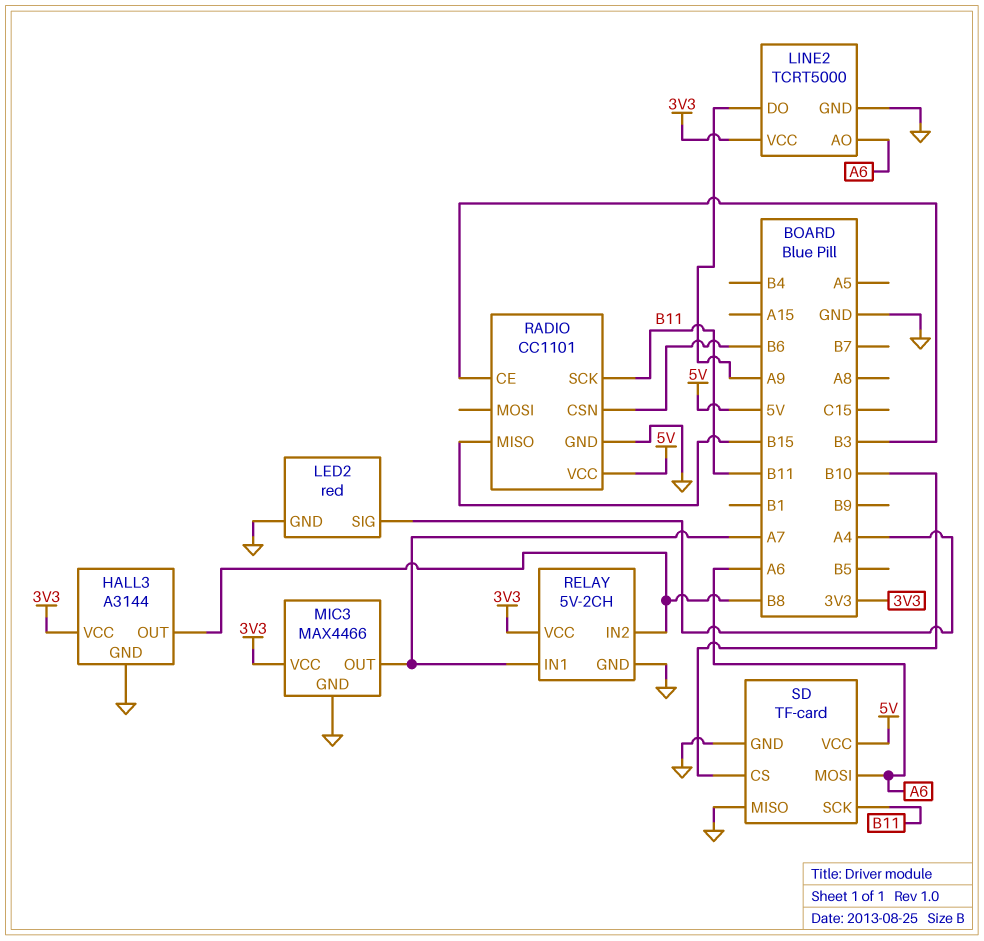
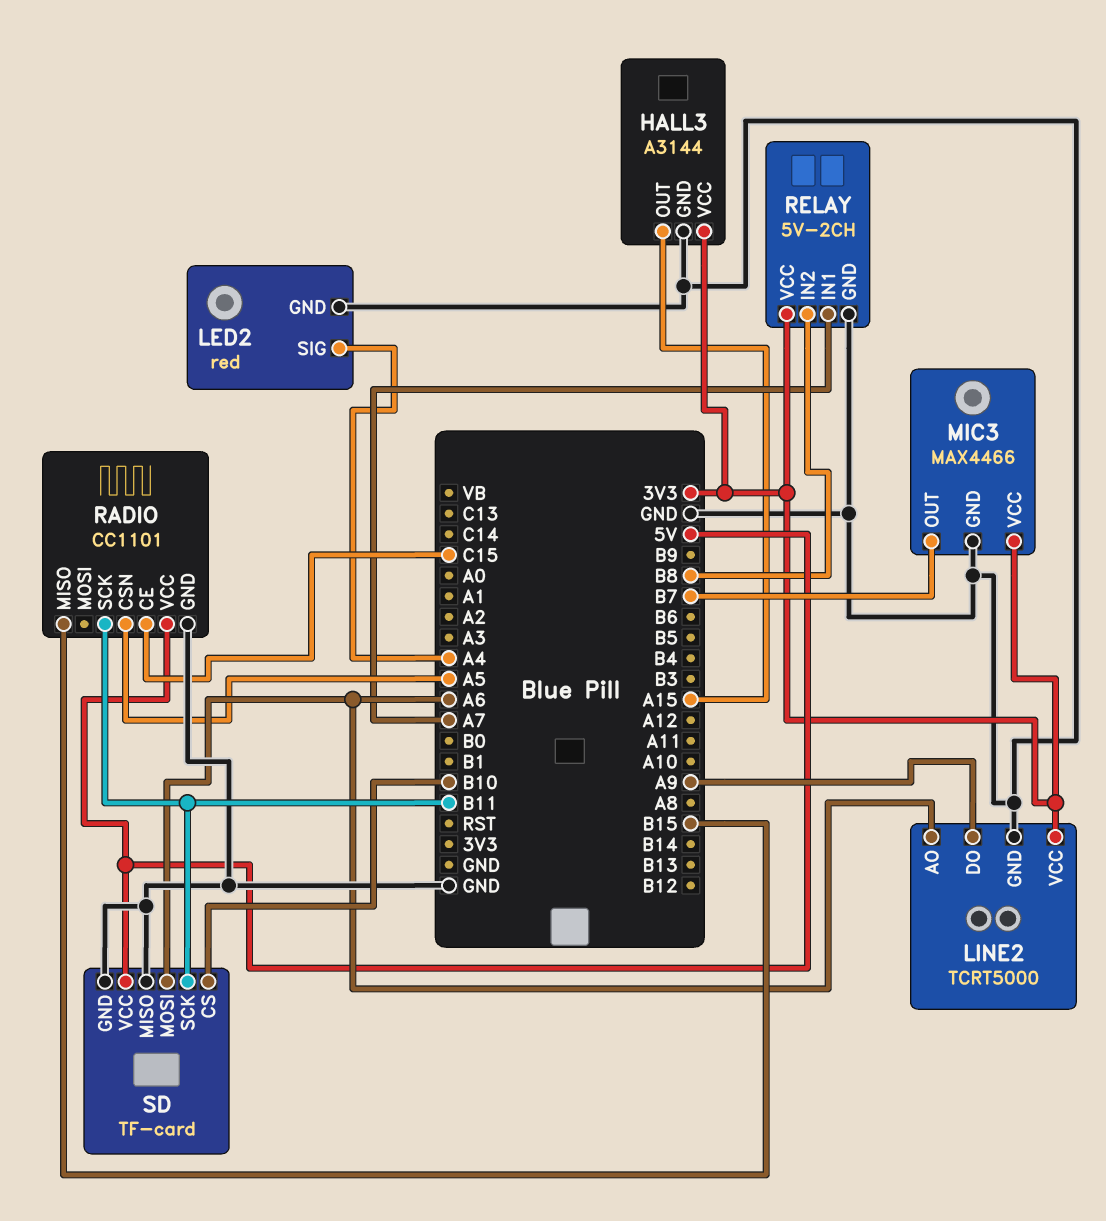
HALL3 pin OUT: B8 -> A15
MIC3 pin OUT: A7 -> B7
RADIO pin CE: B3 -> C15
RADIO pin CSN: B6 -> A5

